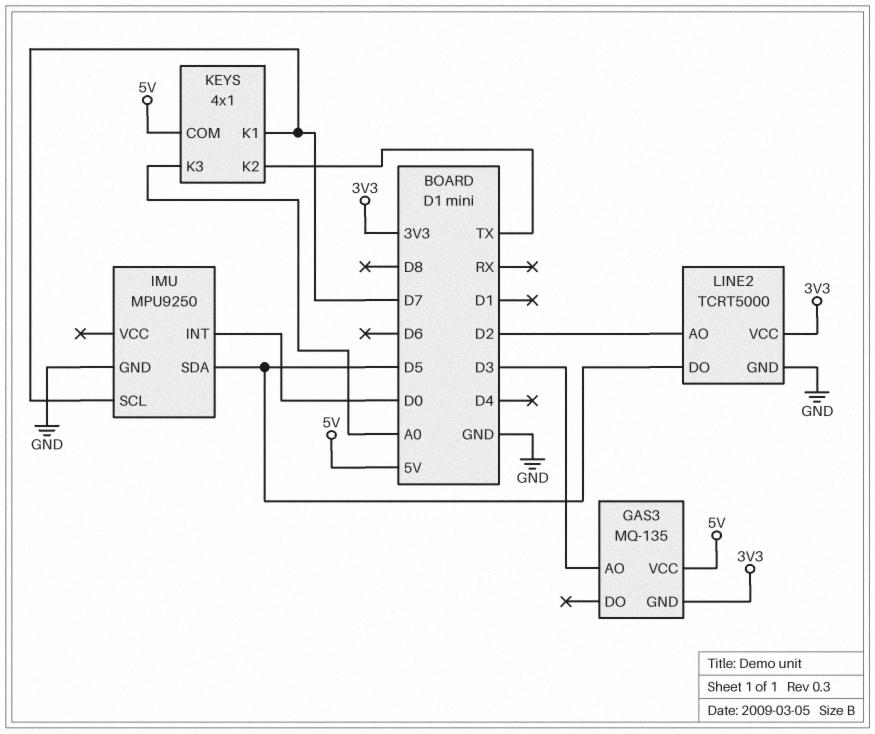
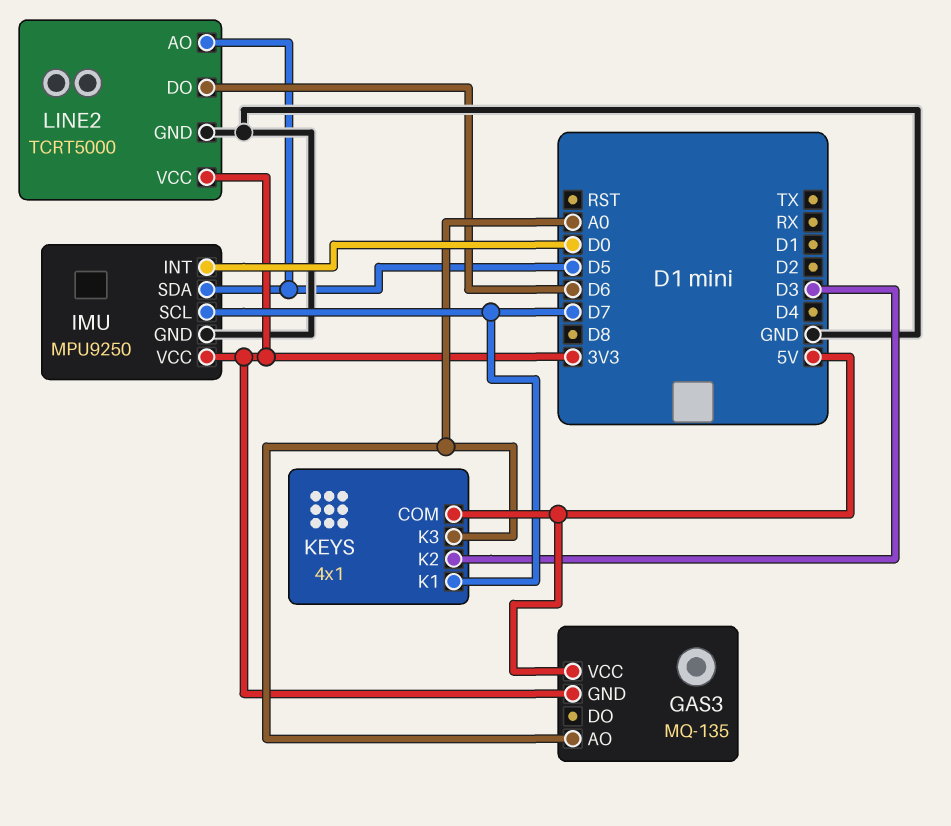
GAS3 pin AO: D3 -> A0
IMU pin VCC: none -> 3V3
KEYS pin K2: TX -> D3
LINE2 pin AO: D2 -> D5
LINE2 pin DO: D5 -> D6

